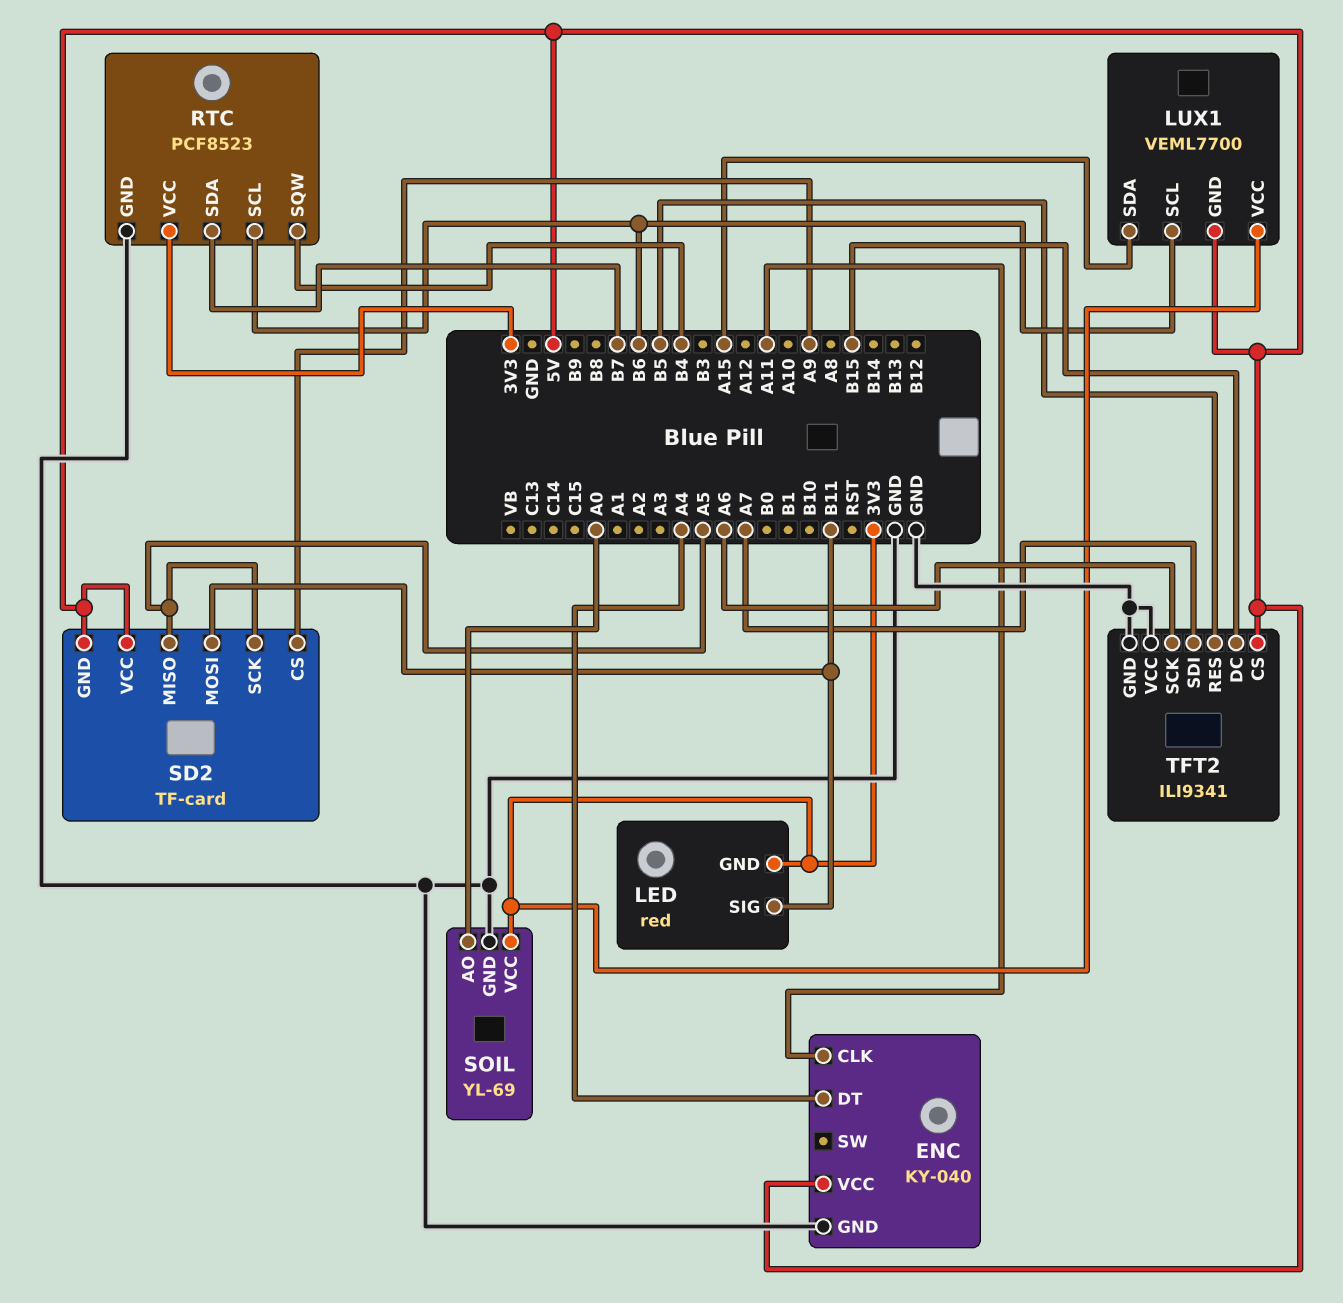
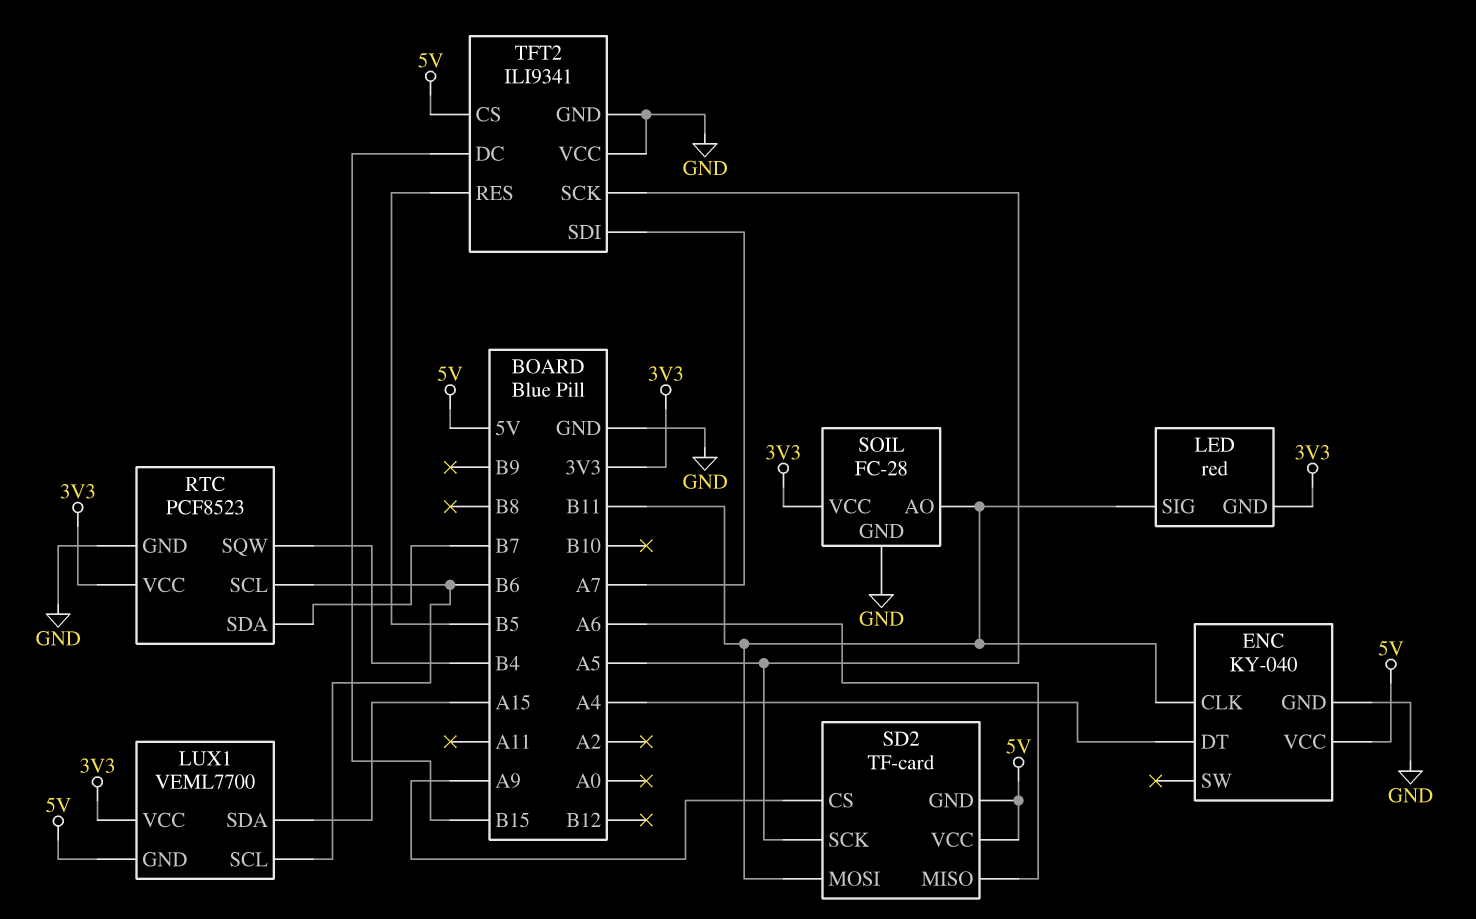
ENC pin CLK: A11 -> B11
SD2 pin MISO: A5 -> A6
SOIL: YL-69 -> FC-28
SOIL pin AO: A0 -> B11
TFT2 pin SCK: A6 -> A5

